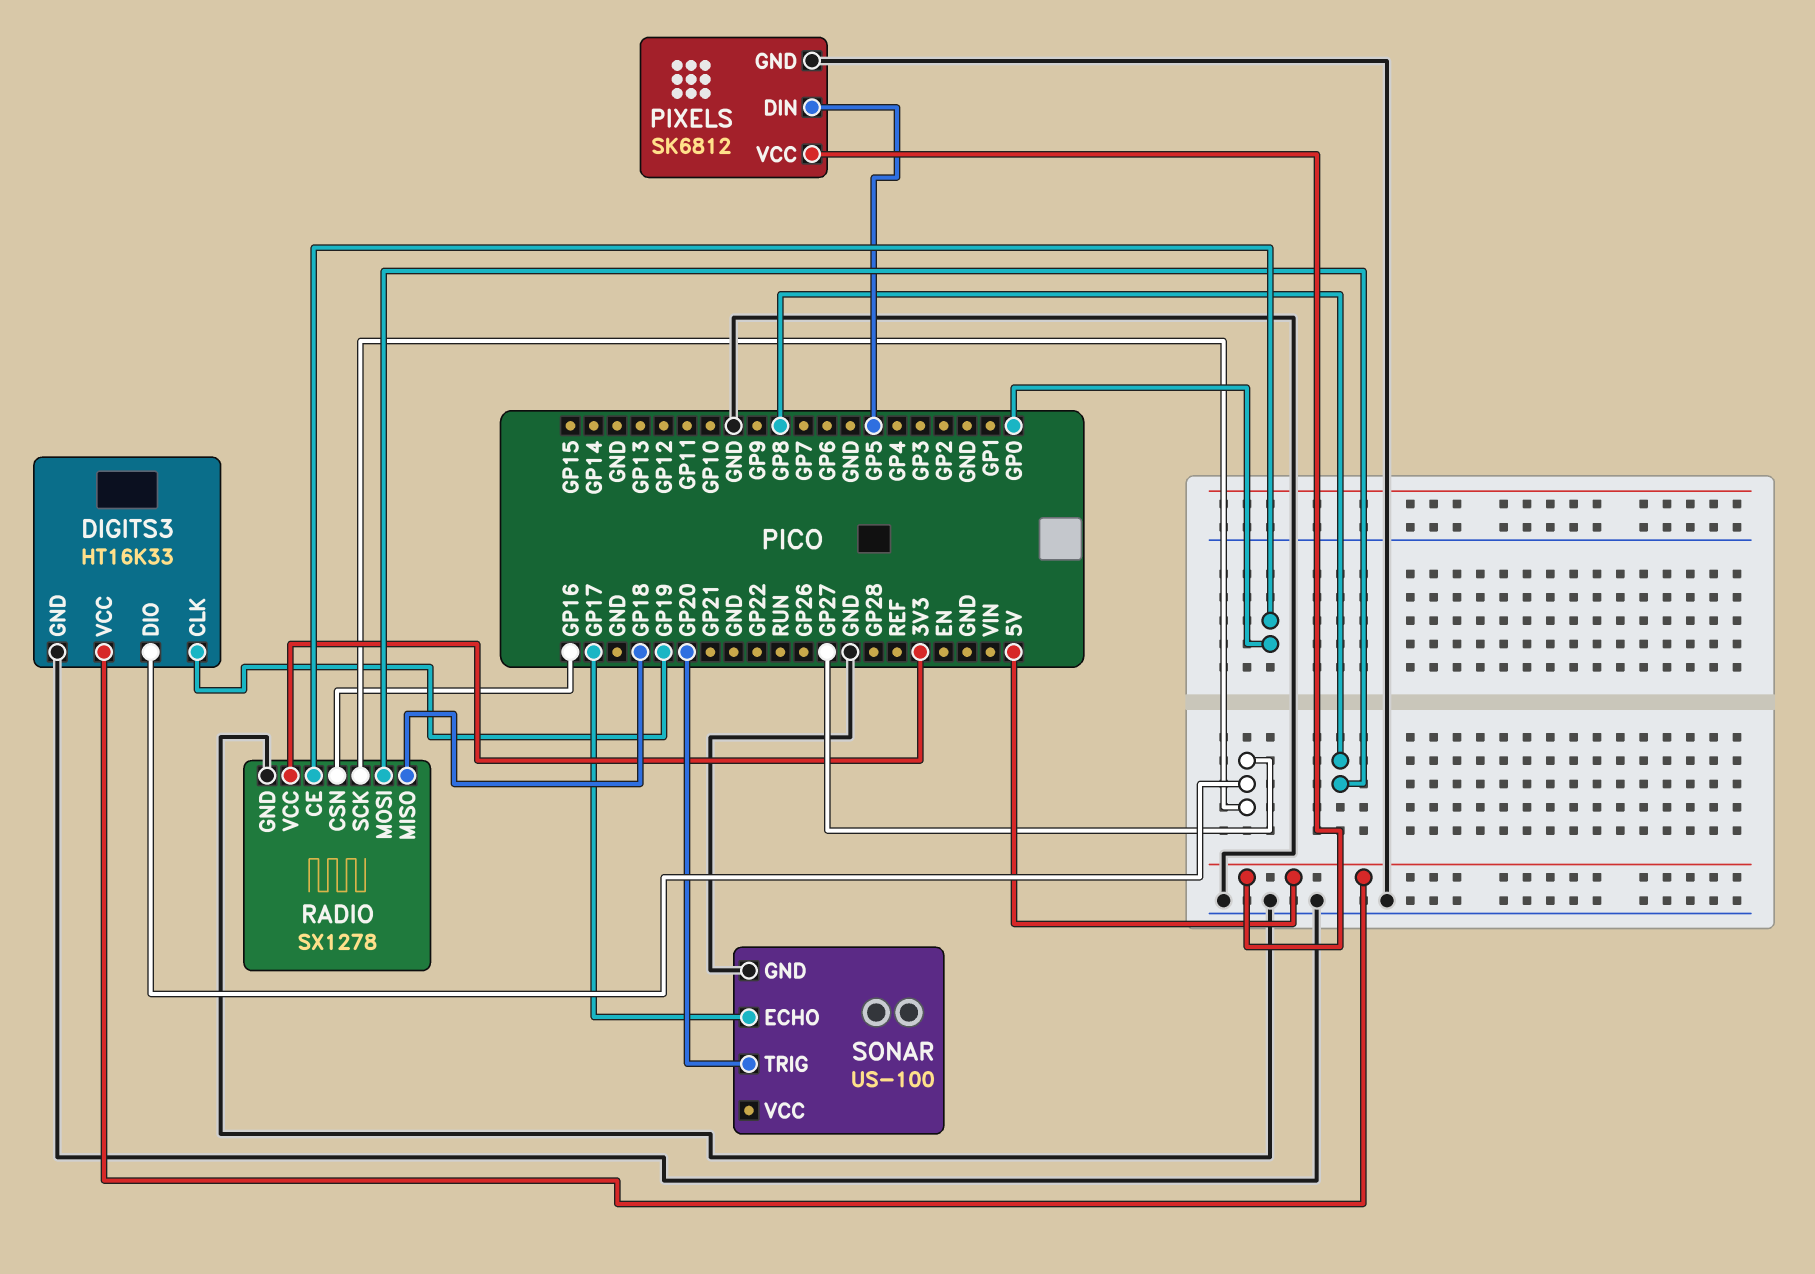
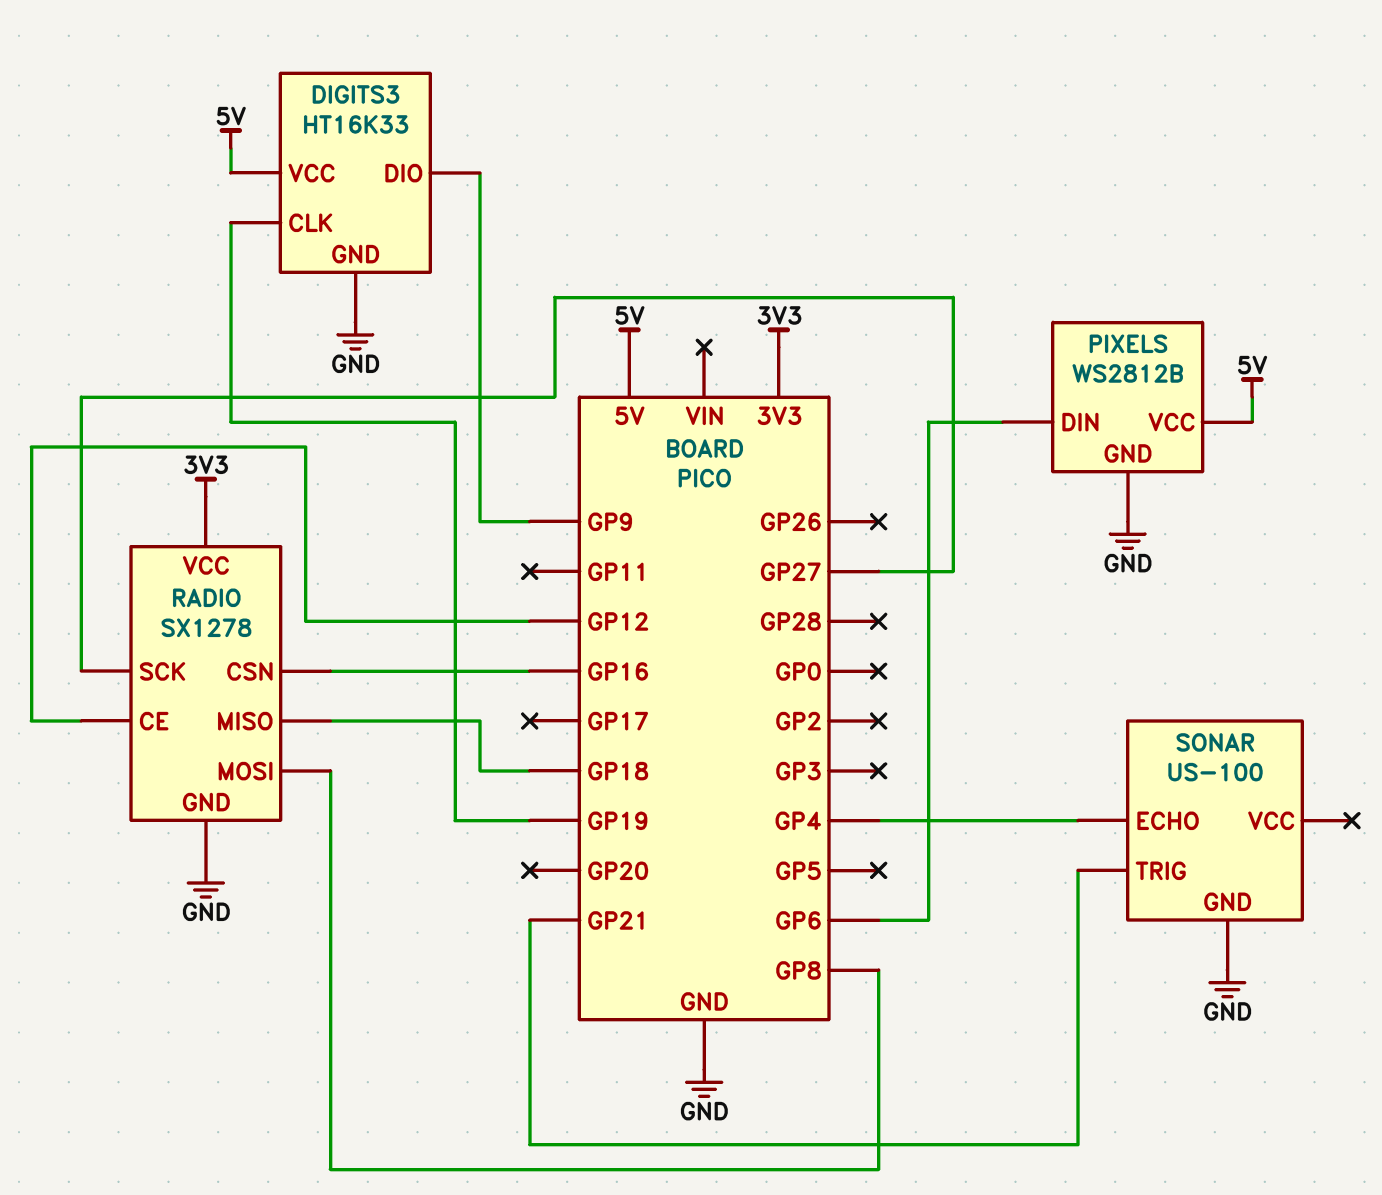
DIGITS3 pin DIO: GP27 -> GP9
PIXELS: SK6812 -> WS2812B
PIXELS pin DIN: GP5 -> GP6
RADIO pin CE: GP0 -> GP12
SONAR pin ECHO: GP17 -> GP4
SONAR pin TRIG: GP20 -> GP21

